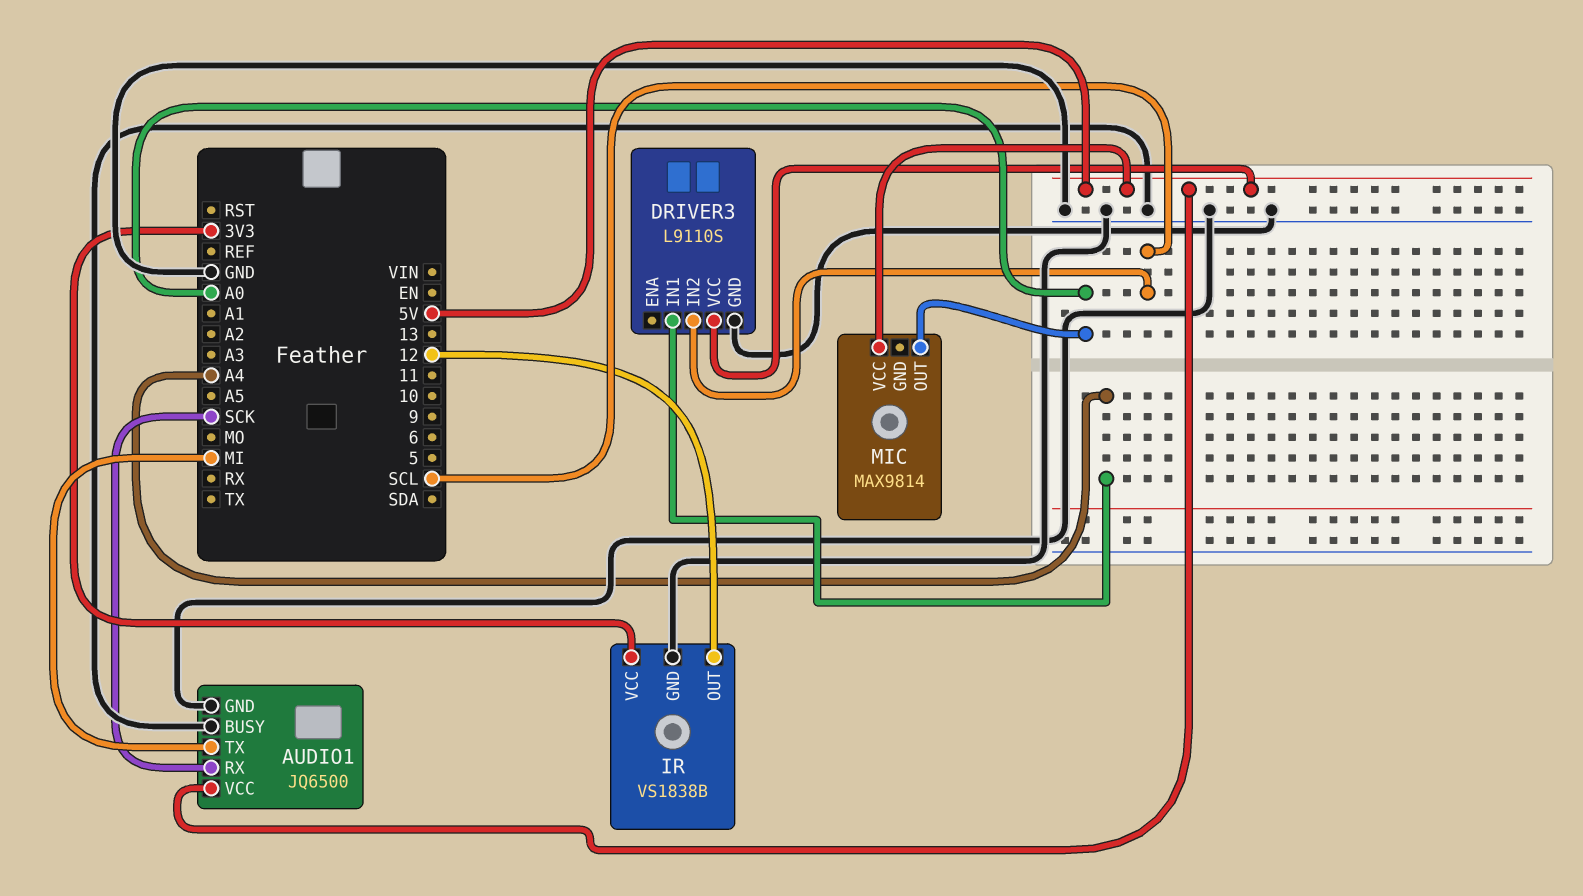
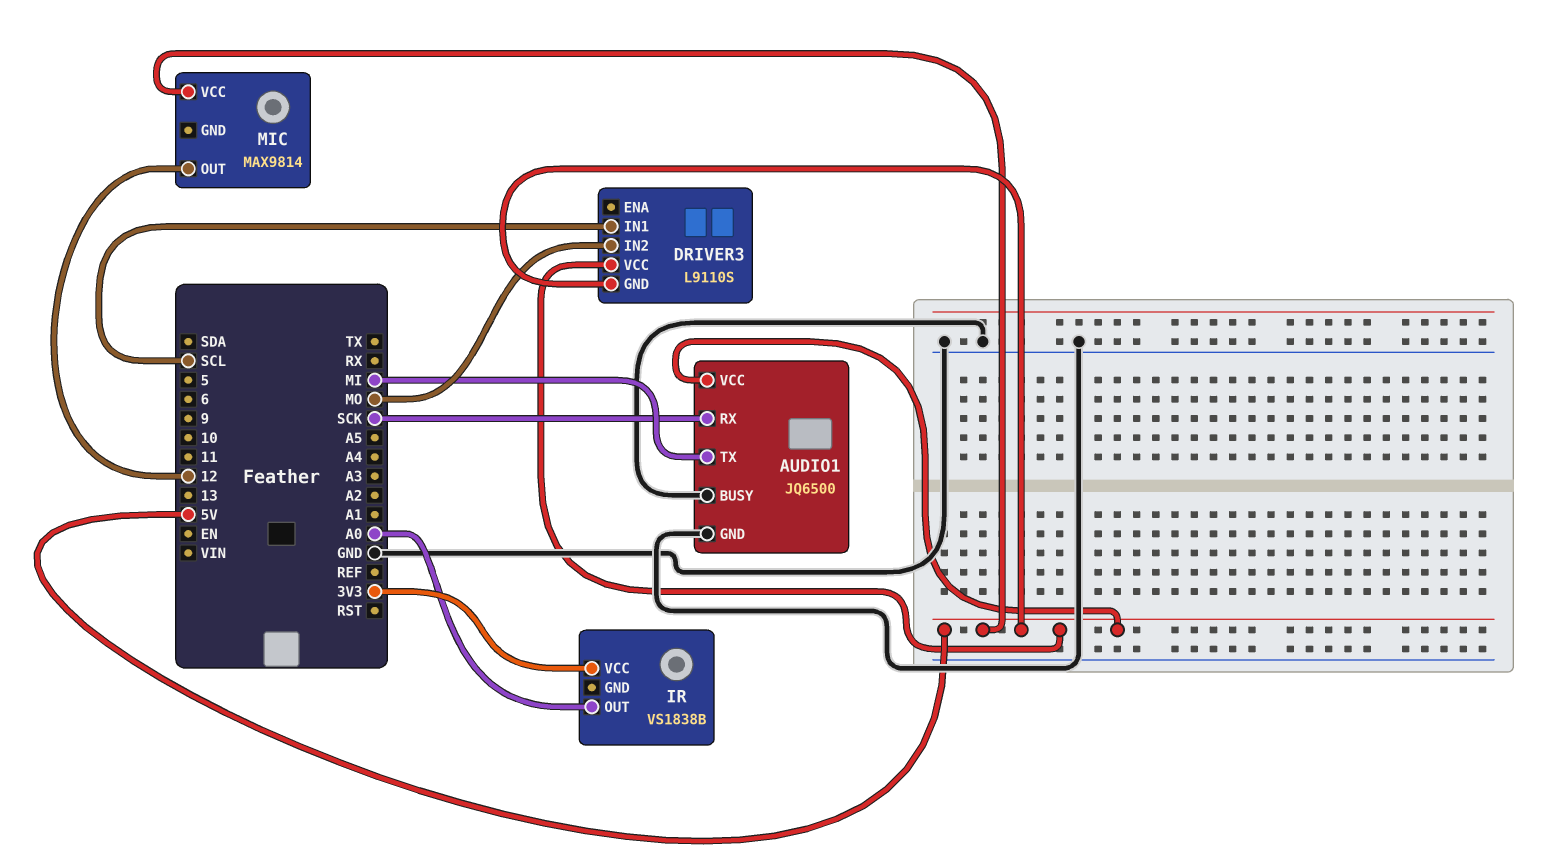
DRIVER3 pin GND: GND -> 5V
DRIVER3 pin IN1: A4 -> SCL
DRIVER3 pin IN2: SCL -> MO
IR pin GND: GND -> none
IR pin OUT: 12 -> A0
MIC pin OUT: A0 -> 12

